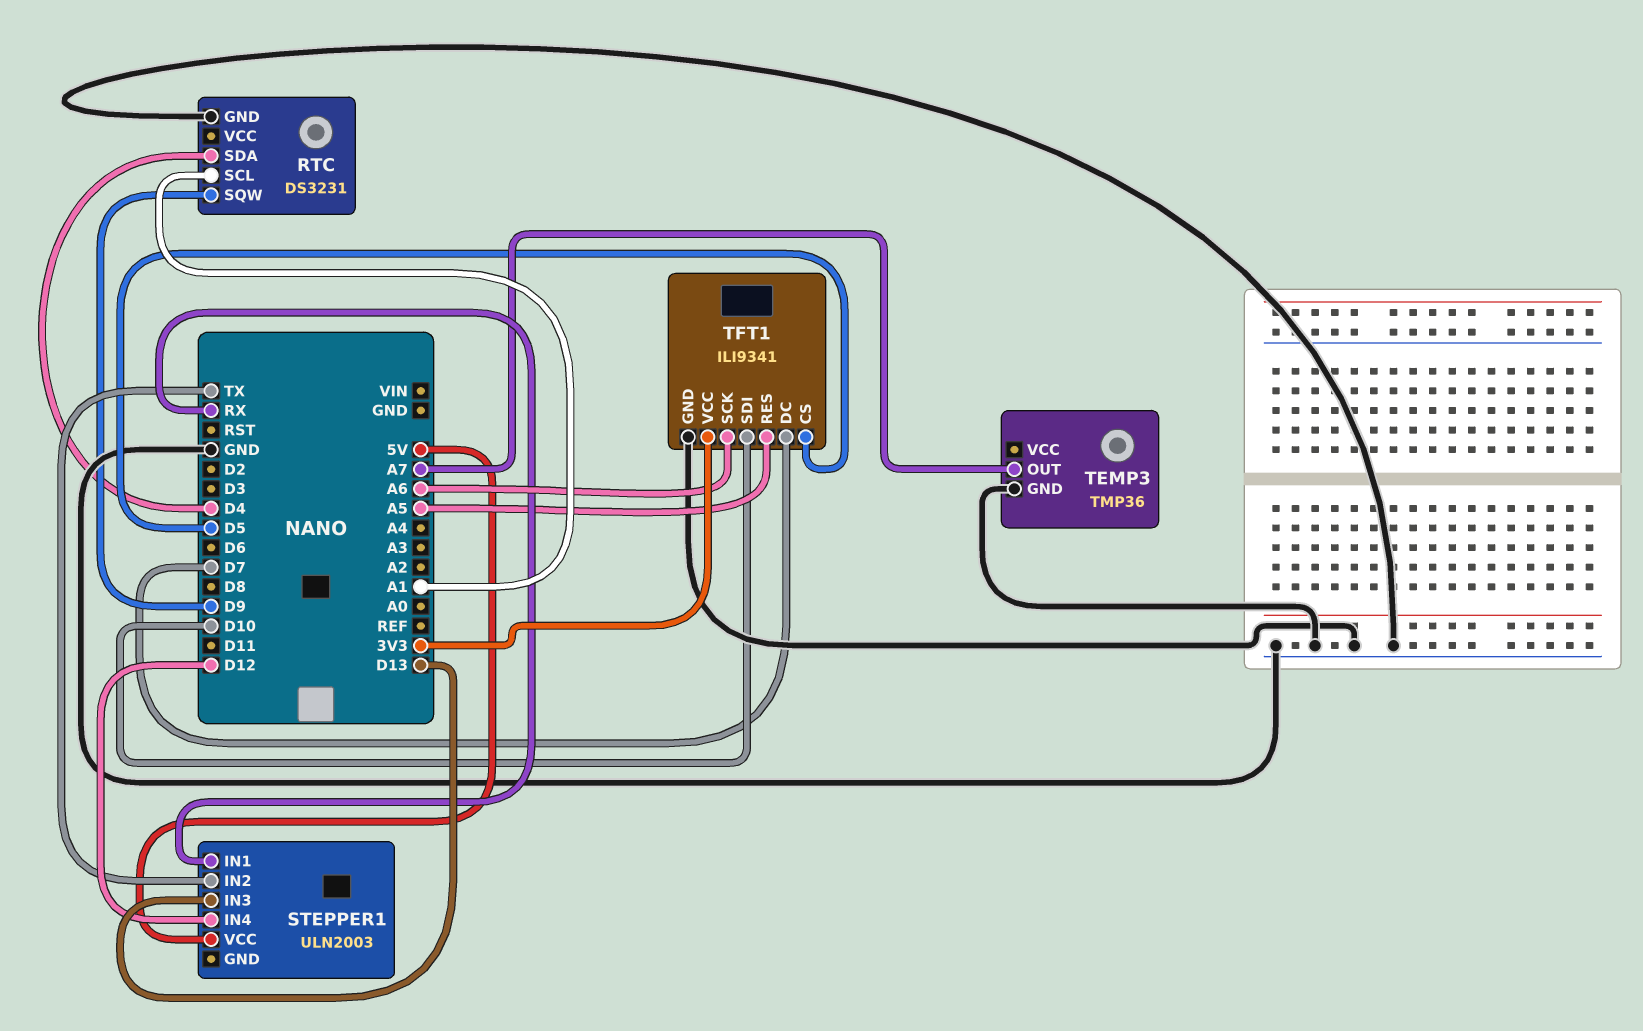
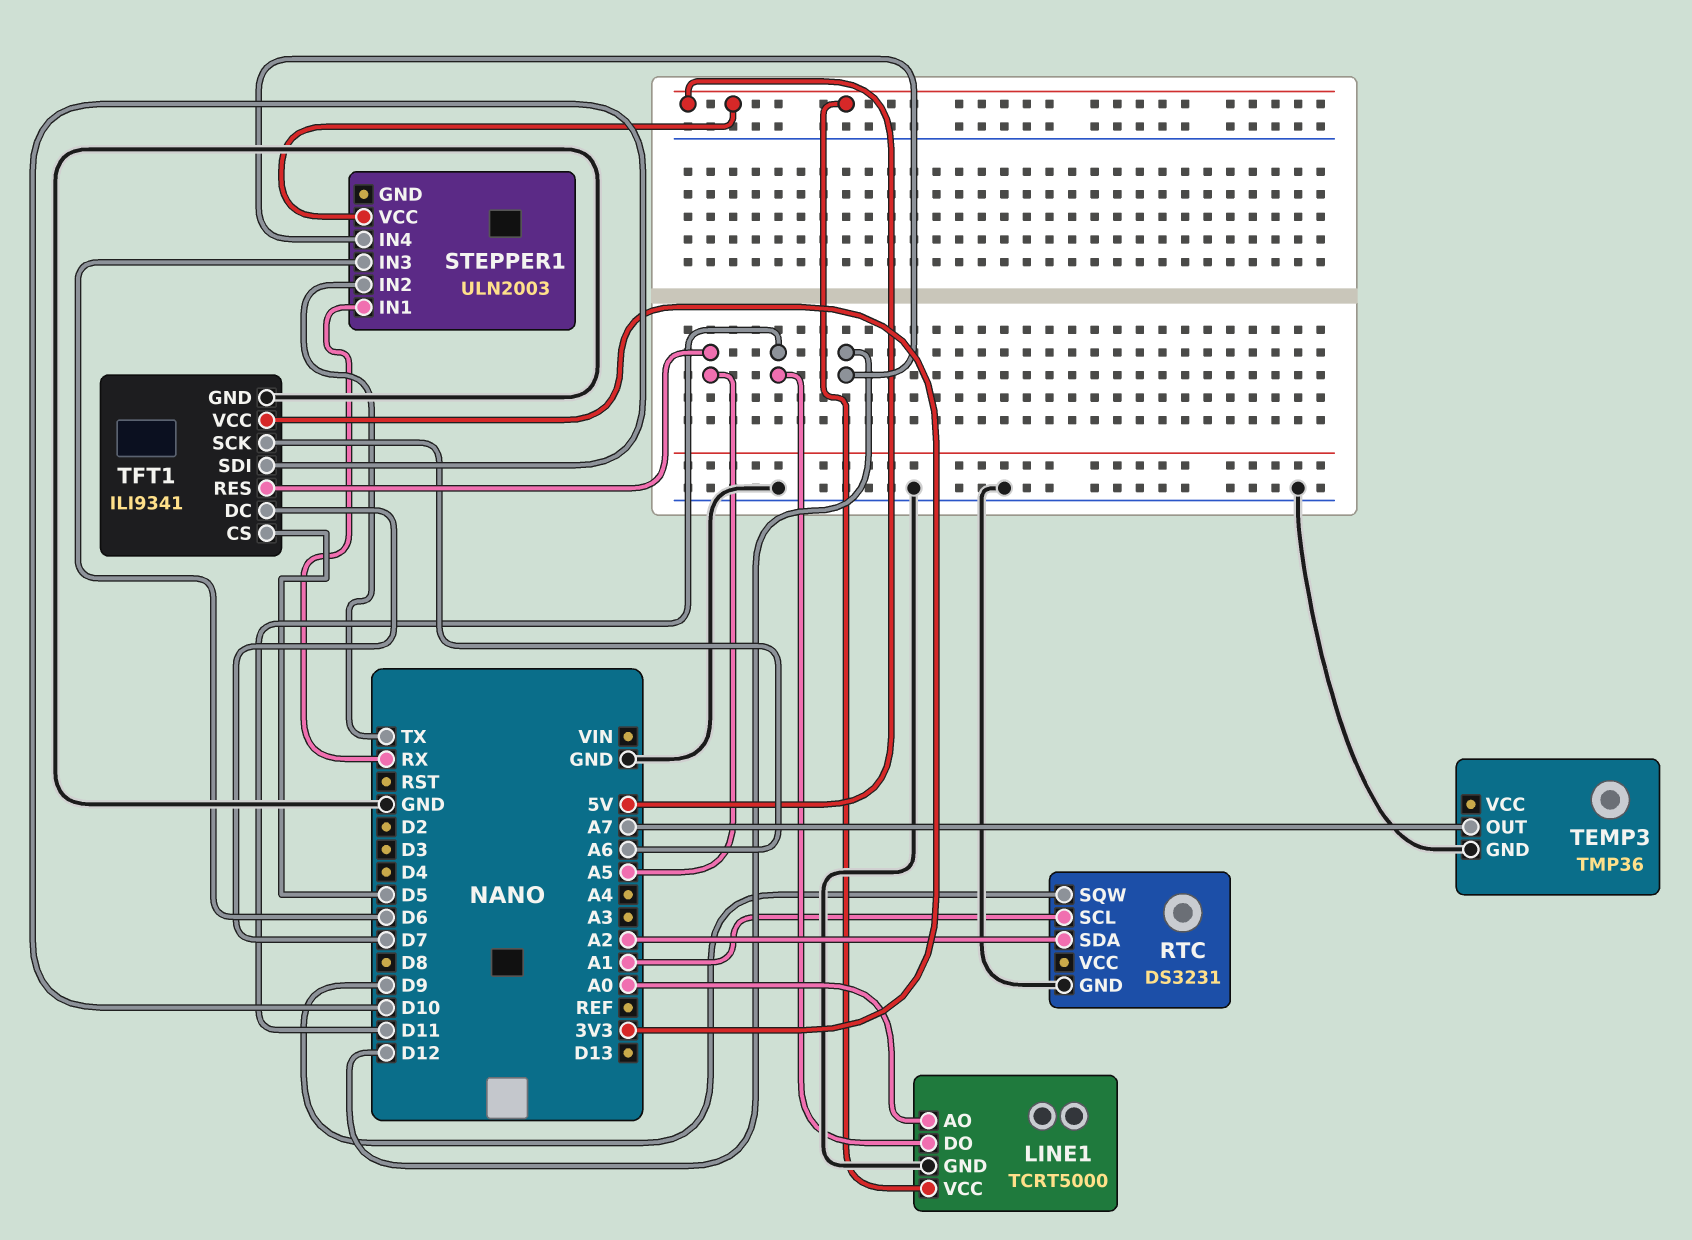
LINE1: none -> TCRT5000
LINE1 pin AO: none -> A0
LINE1 pin DO: none -> D11
LINE1 pin GND: none -> GND
LINE1 pin VCC: none -> 5V
RTC pin SDA: D4 -> A2
STEPPER1 pin IN3: D13 -> D6

